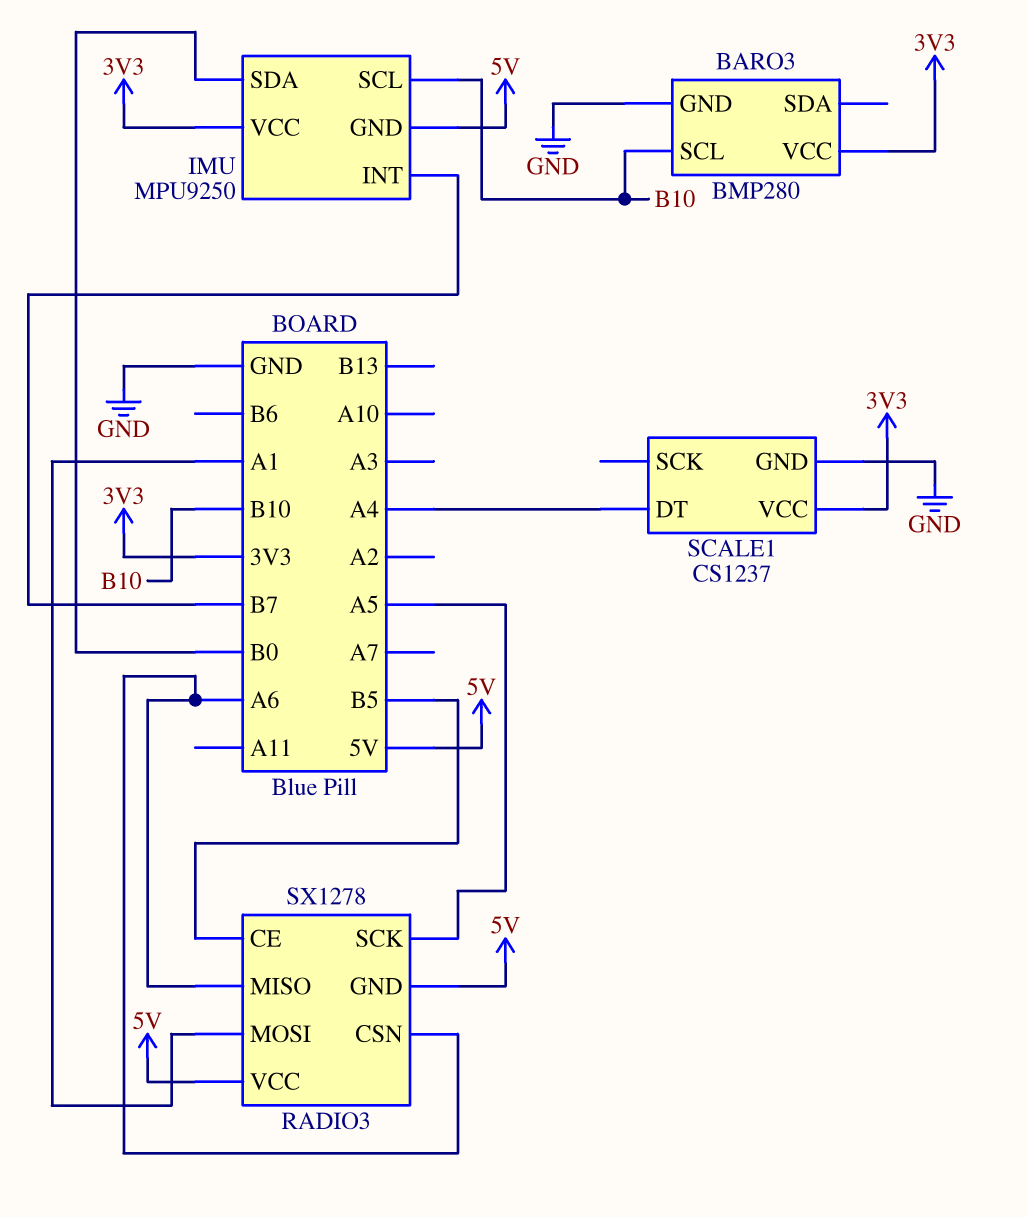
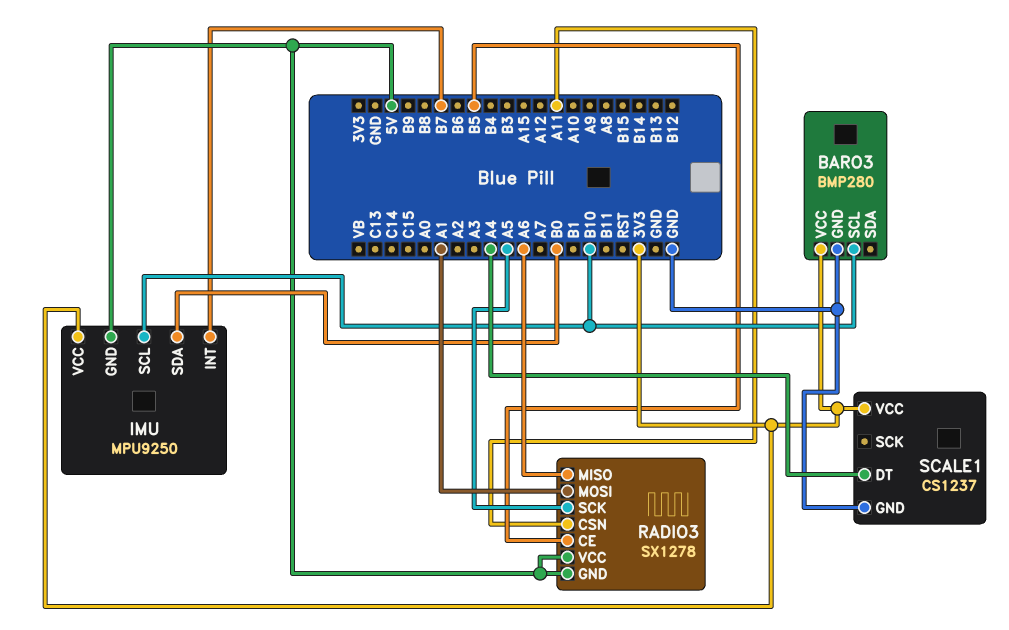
RADIO3 pin CSN: A6 -> A11

